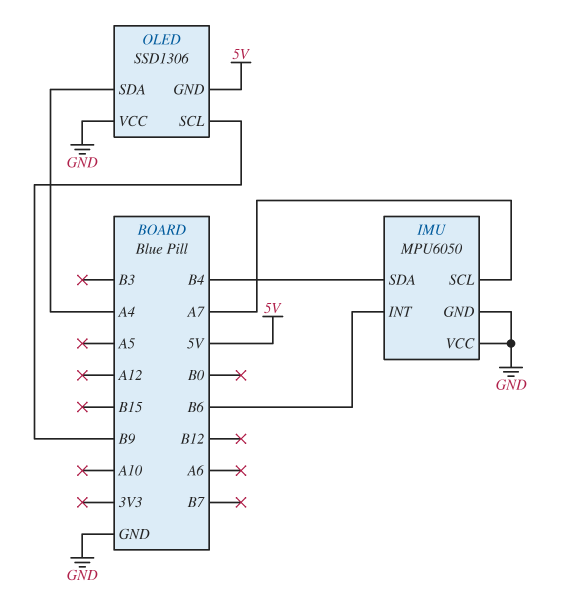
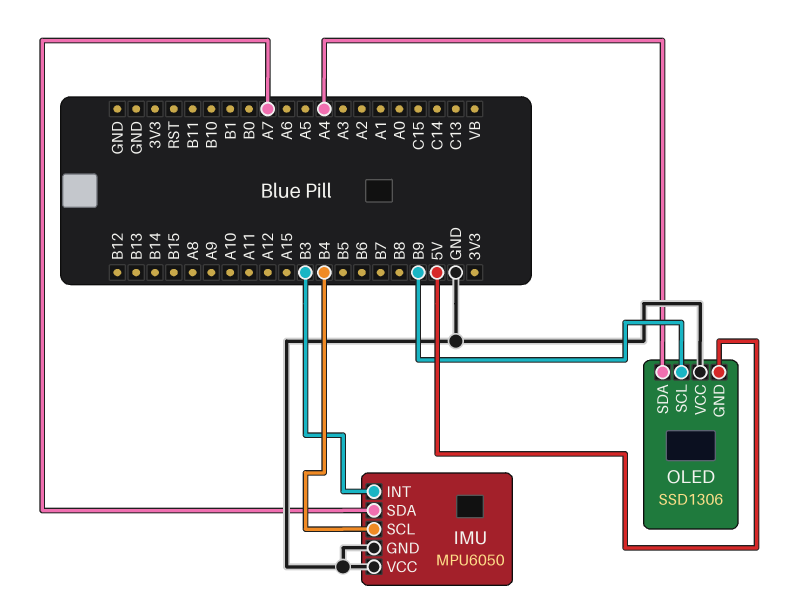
IMU pin INT: B6 -> B3
IMU pin SCL: A7 -> B4
IMU pin SDA: B4 -> A7

